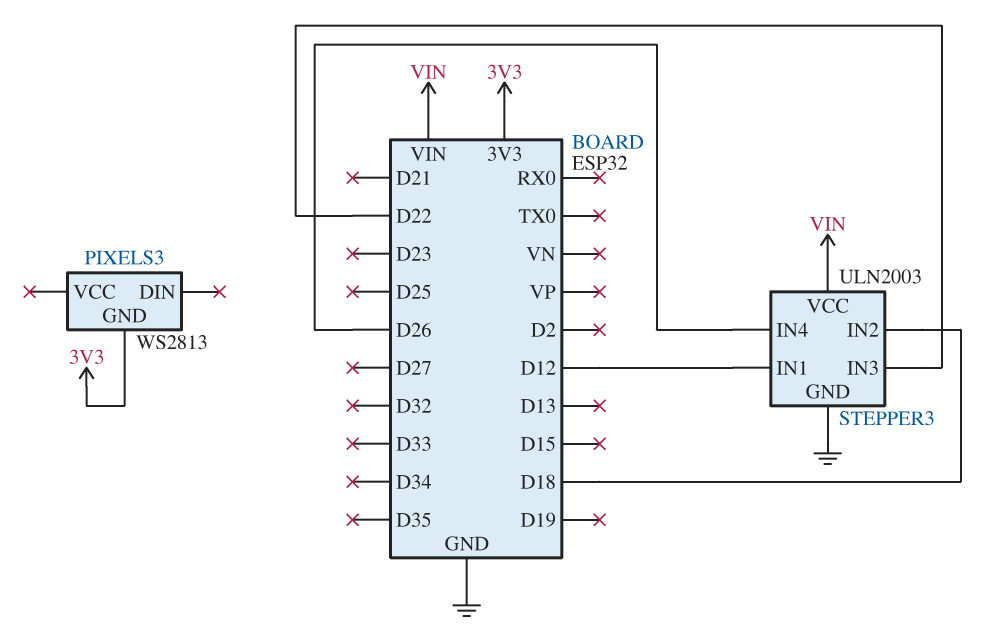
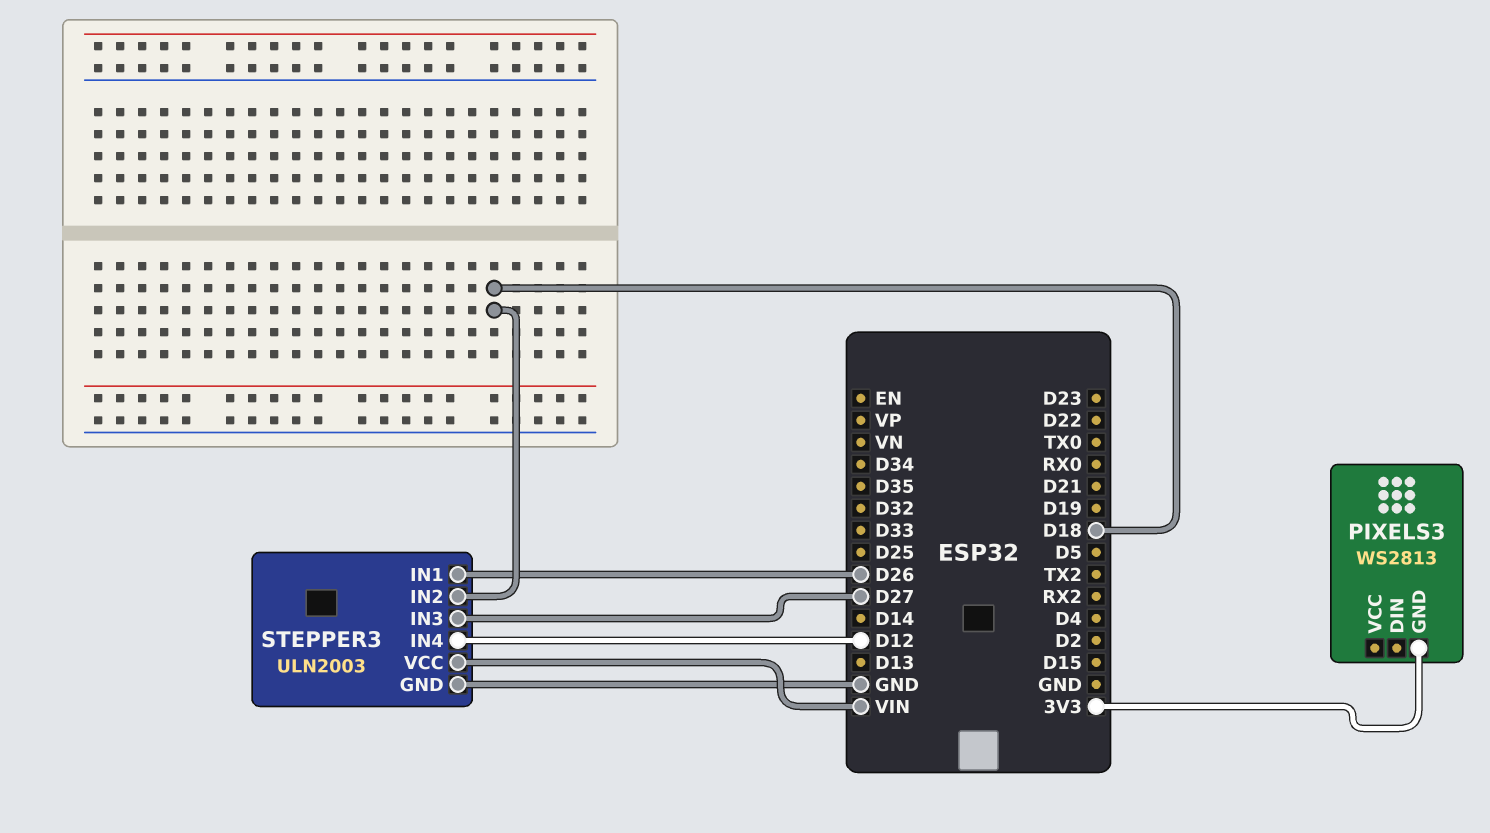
STEPPER3 pin IN1: D12 -> D26
STEPPER3 pin IN3: D22 -> D27
STEPPER3 pin IN4: D26 -> D12

